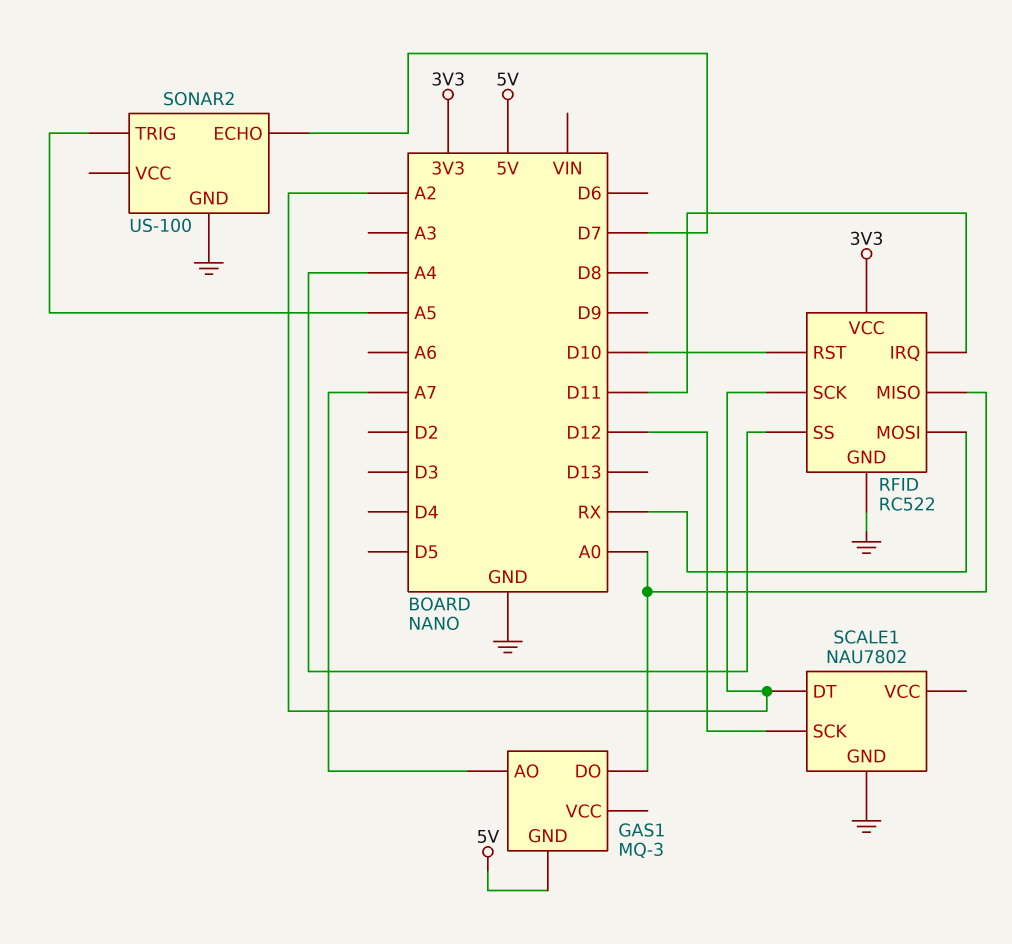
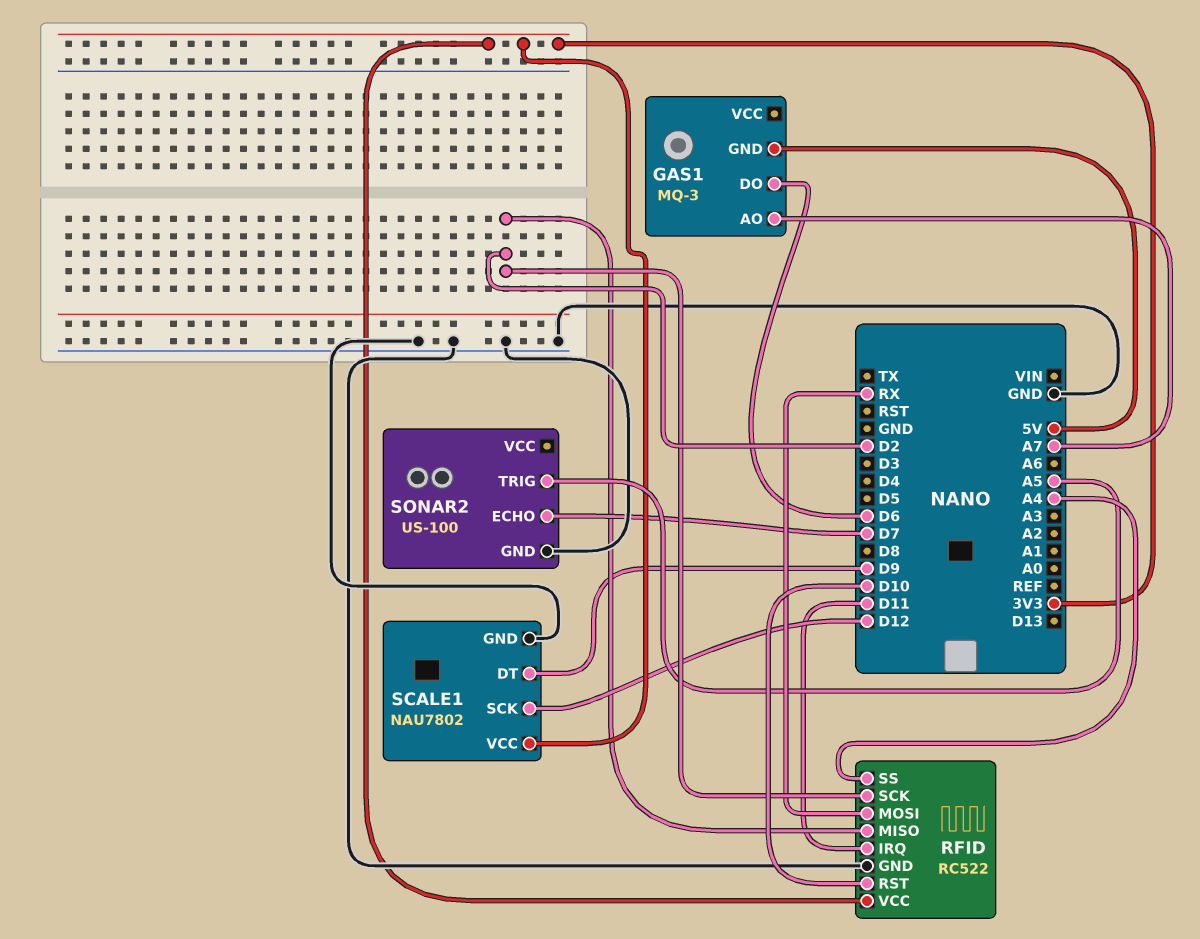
GAS1 pin DO: A0 -> D6
RFID pin MISO: A0 -> D2
RFID pin SCK: A2 -> D2
SCALE1 pin DT: A2 -> D9
SCALE1 pin VCC: none -> 3V3

